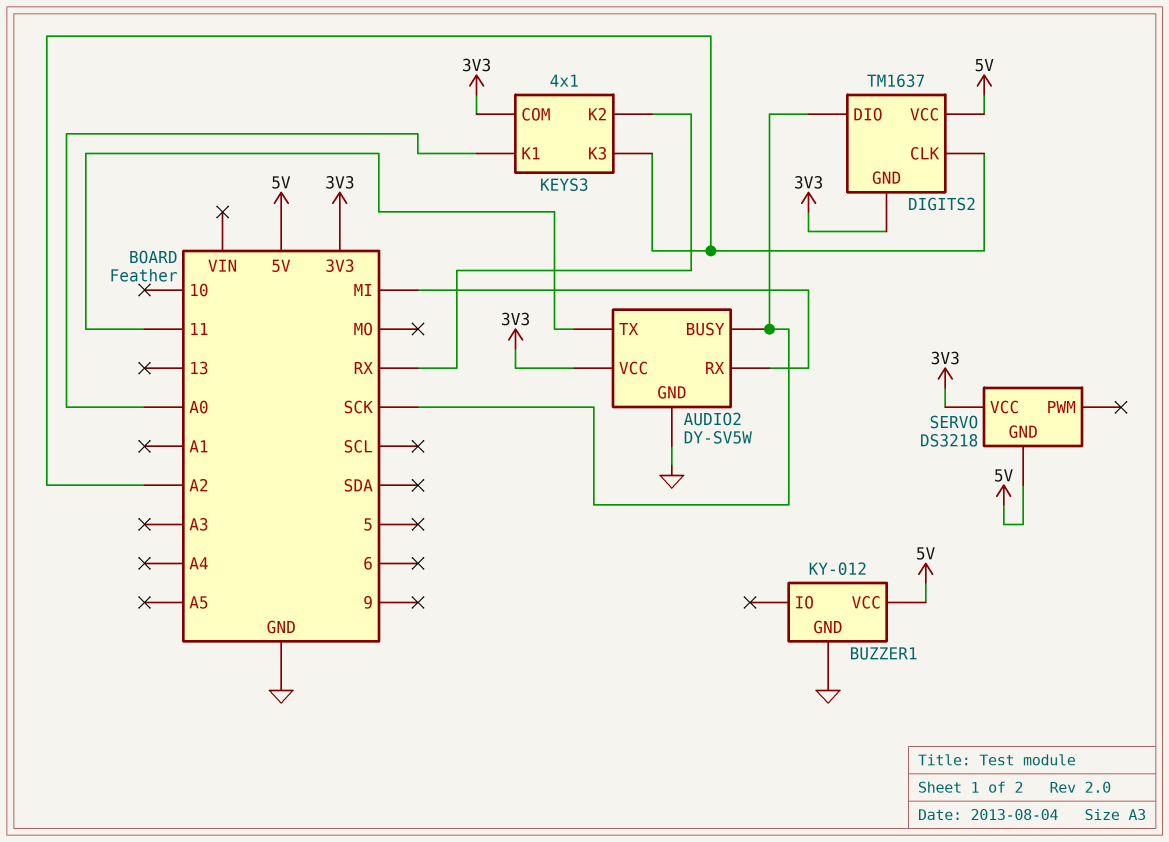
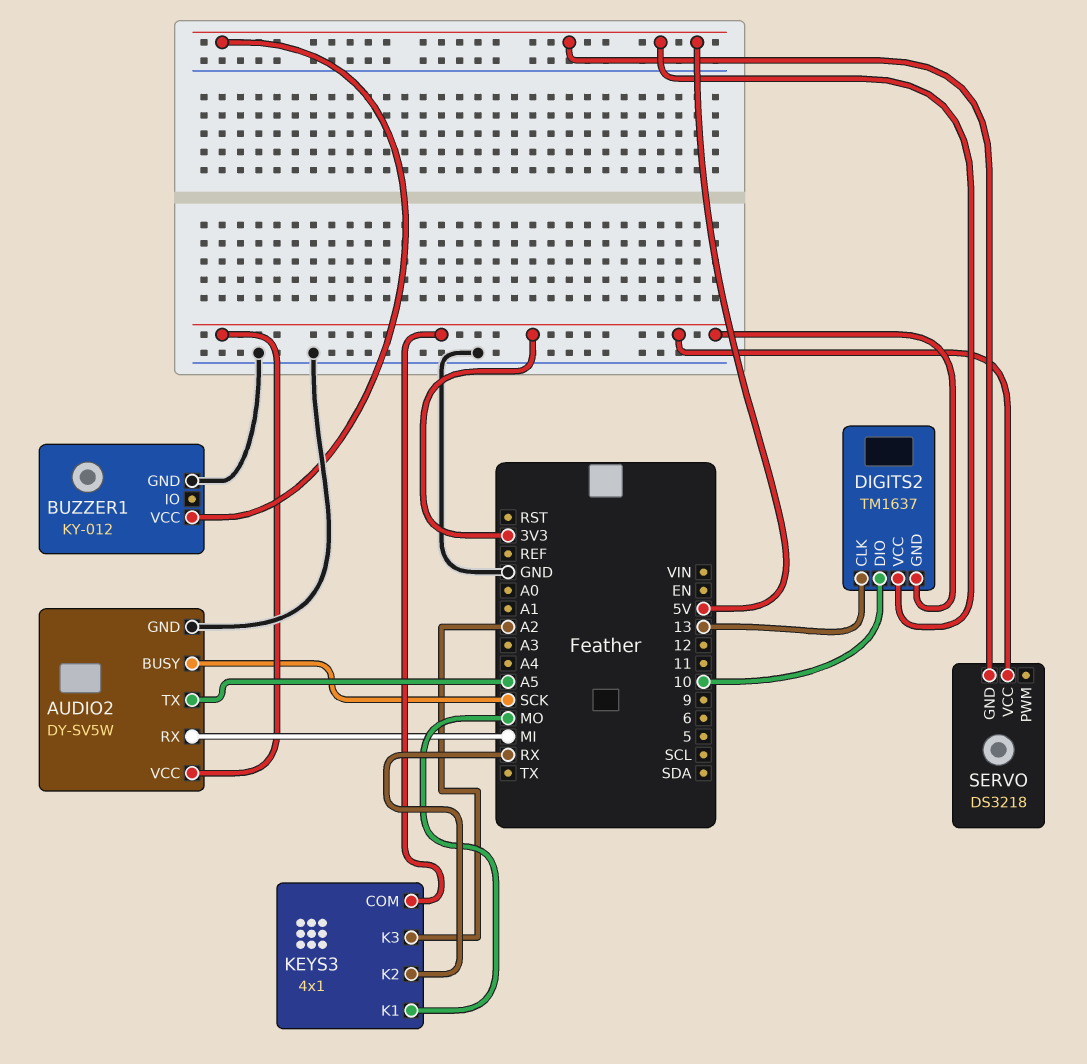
AUDIO2 pin TX: 11 -> A5
DIGITS2 pin CLK: A2 -> 13
DIGITS2 pin DIO: SCK -> 10
KEYS3 pin K1: A0 -> MO

